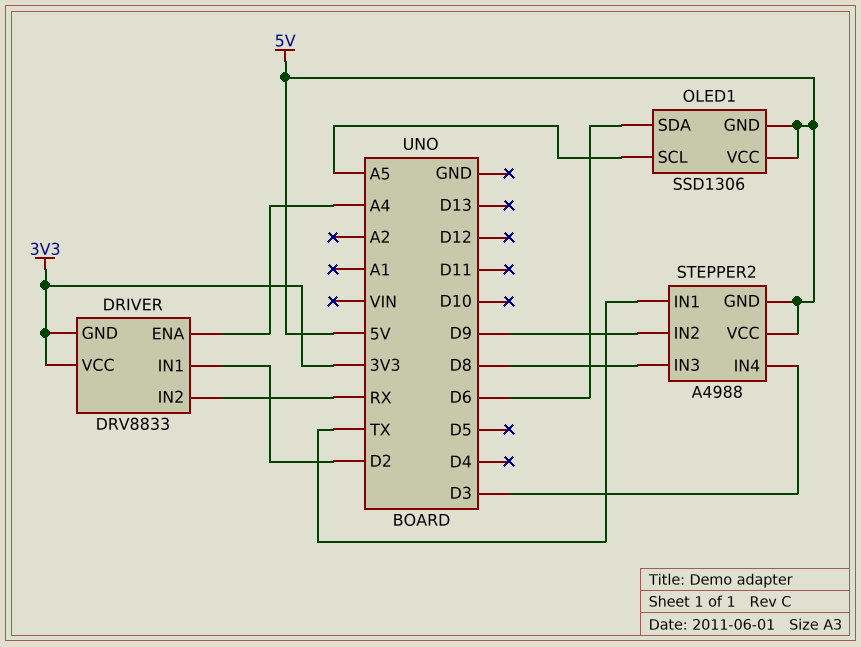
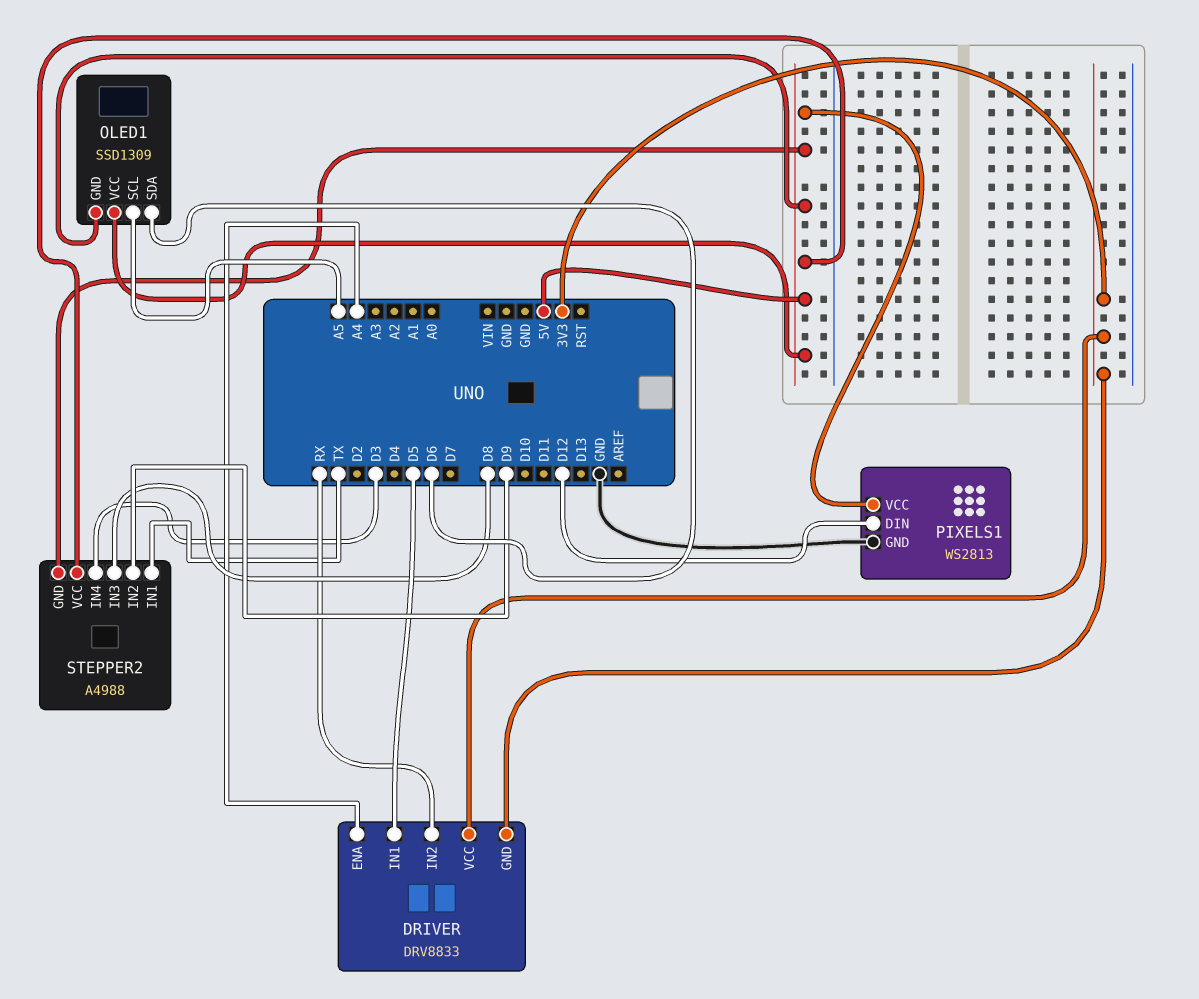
DRIVER pin IN1: D2 -> D5
OLED1: SSD1306 -> SSD1309
PIXELS1: none -> WS2813
PIXELS1 pin DIN: none -> D12
PIXELS1 pin GND: none -> GND
PIXELS1 pin VCC: none -> 5V

